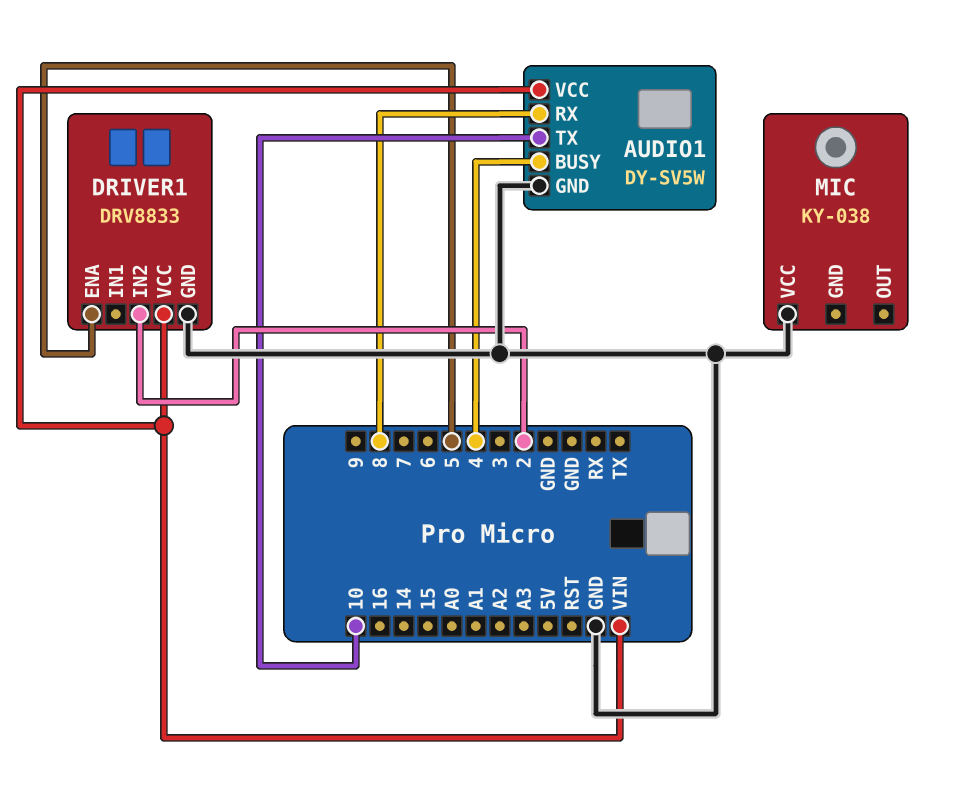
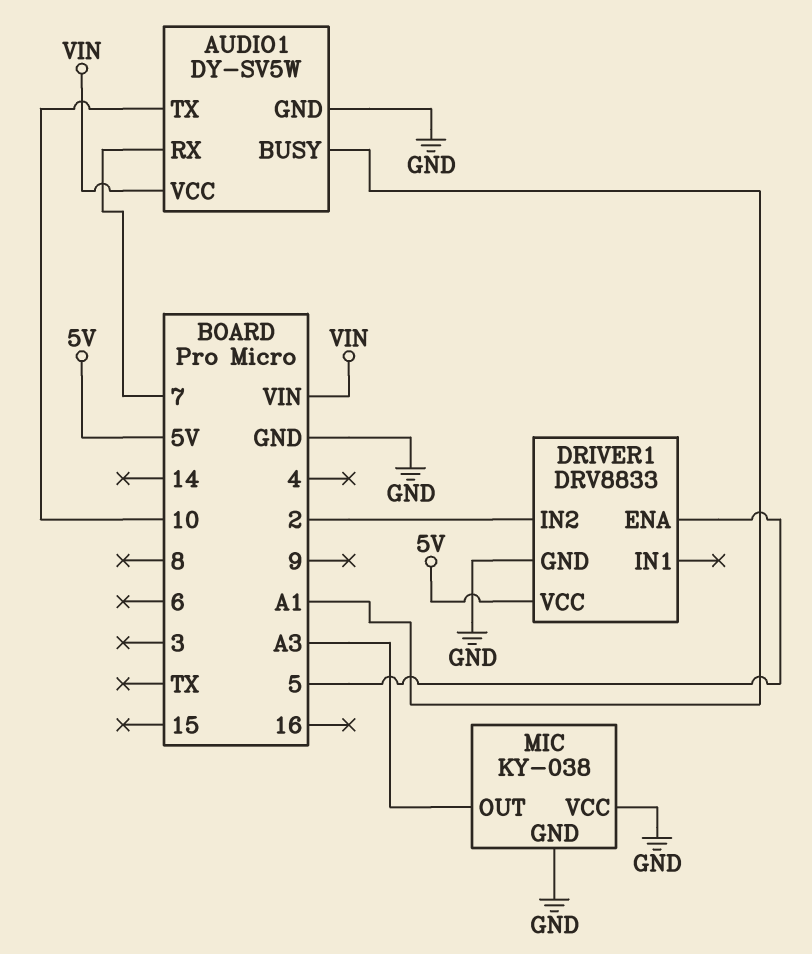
AUDIO1 pin BUSY: 4 -> A1
AUDIO1 pin RX: 8 -> 7
DRIVER1 pin VCC: VIN -> 5V
MIC pin GND: none -> GND
MIC pin OUT: none -> A3

